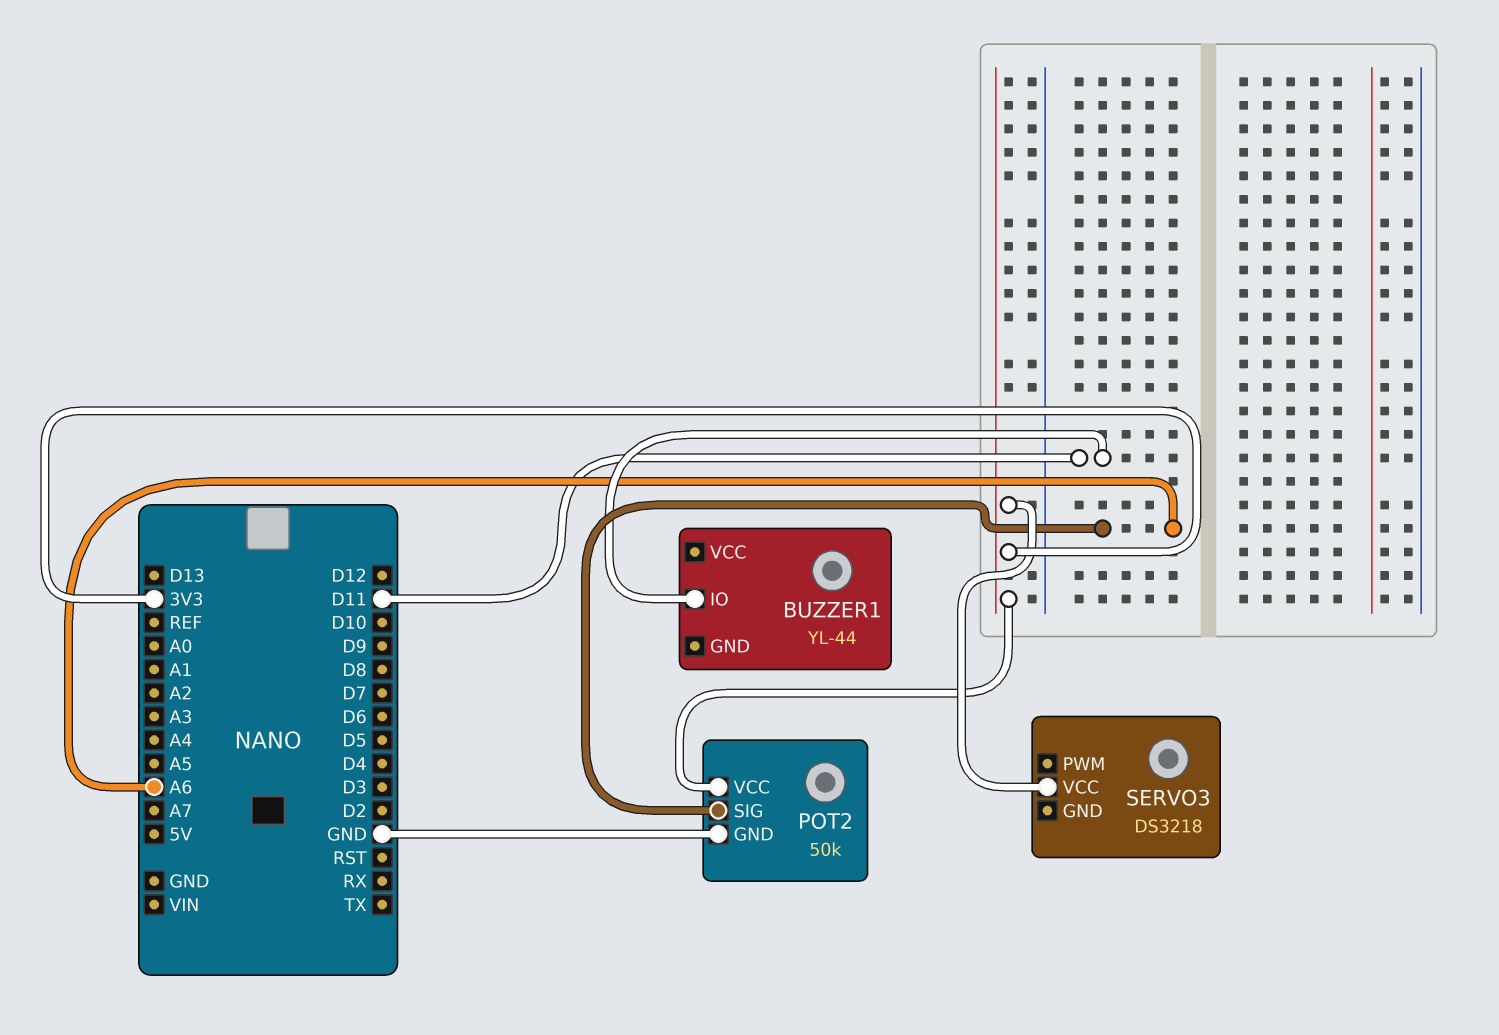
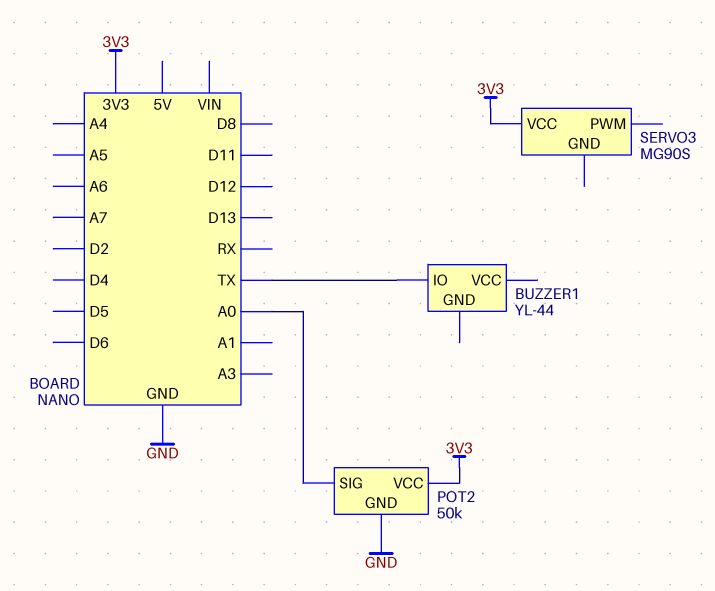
BUZZER1 pin IO: D11 -> TX
POT2 pin SIG: A6 -> A0
SERVO3: DS3218 -> MG90S

